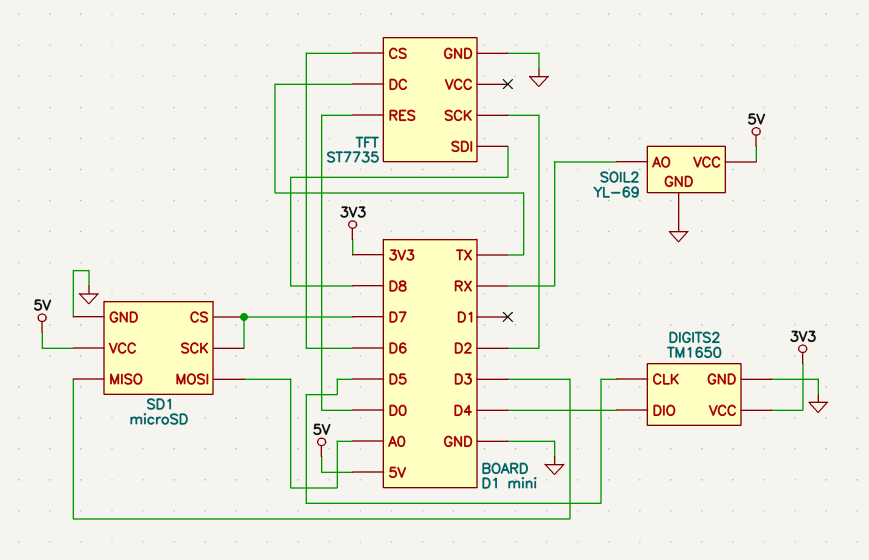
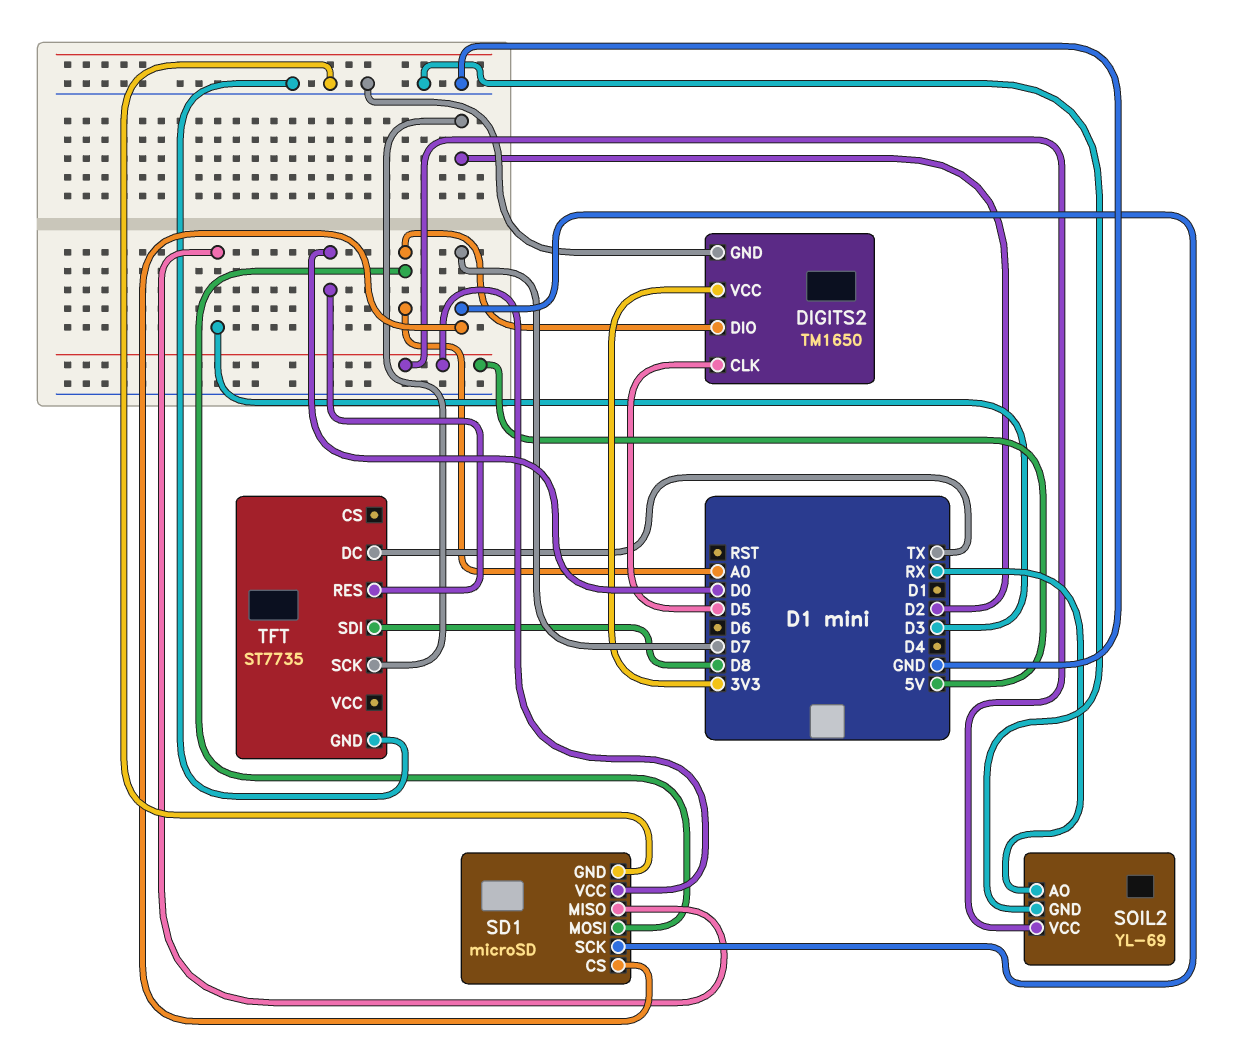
DIGITS2 pin DIO: D4 -> A0
TFT pin CS: D6 -> none

